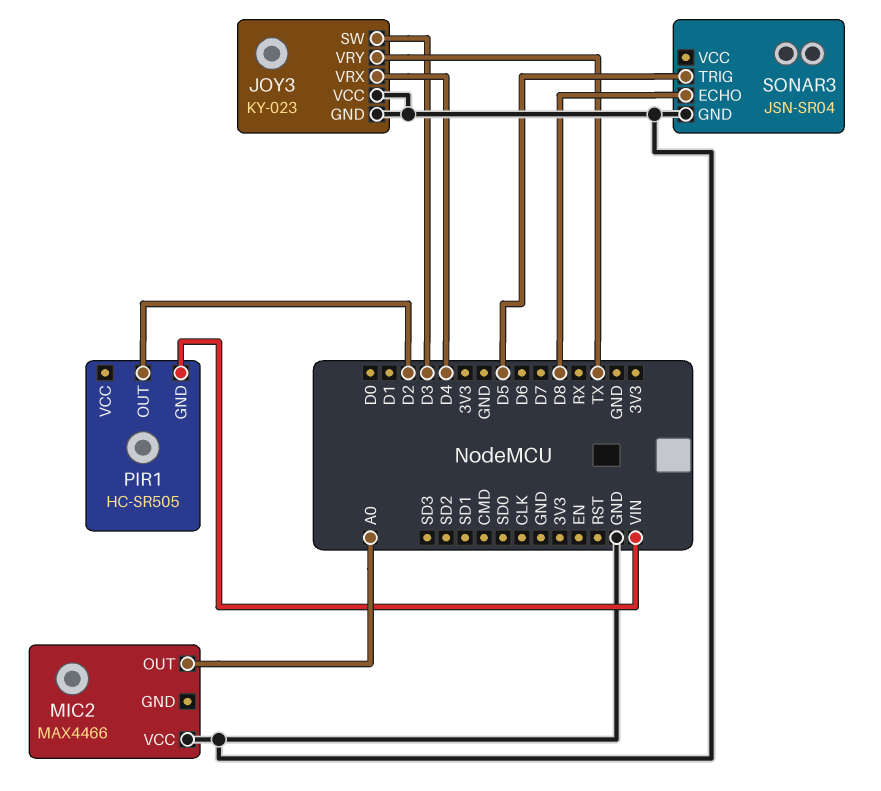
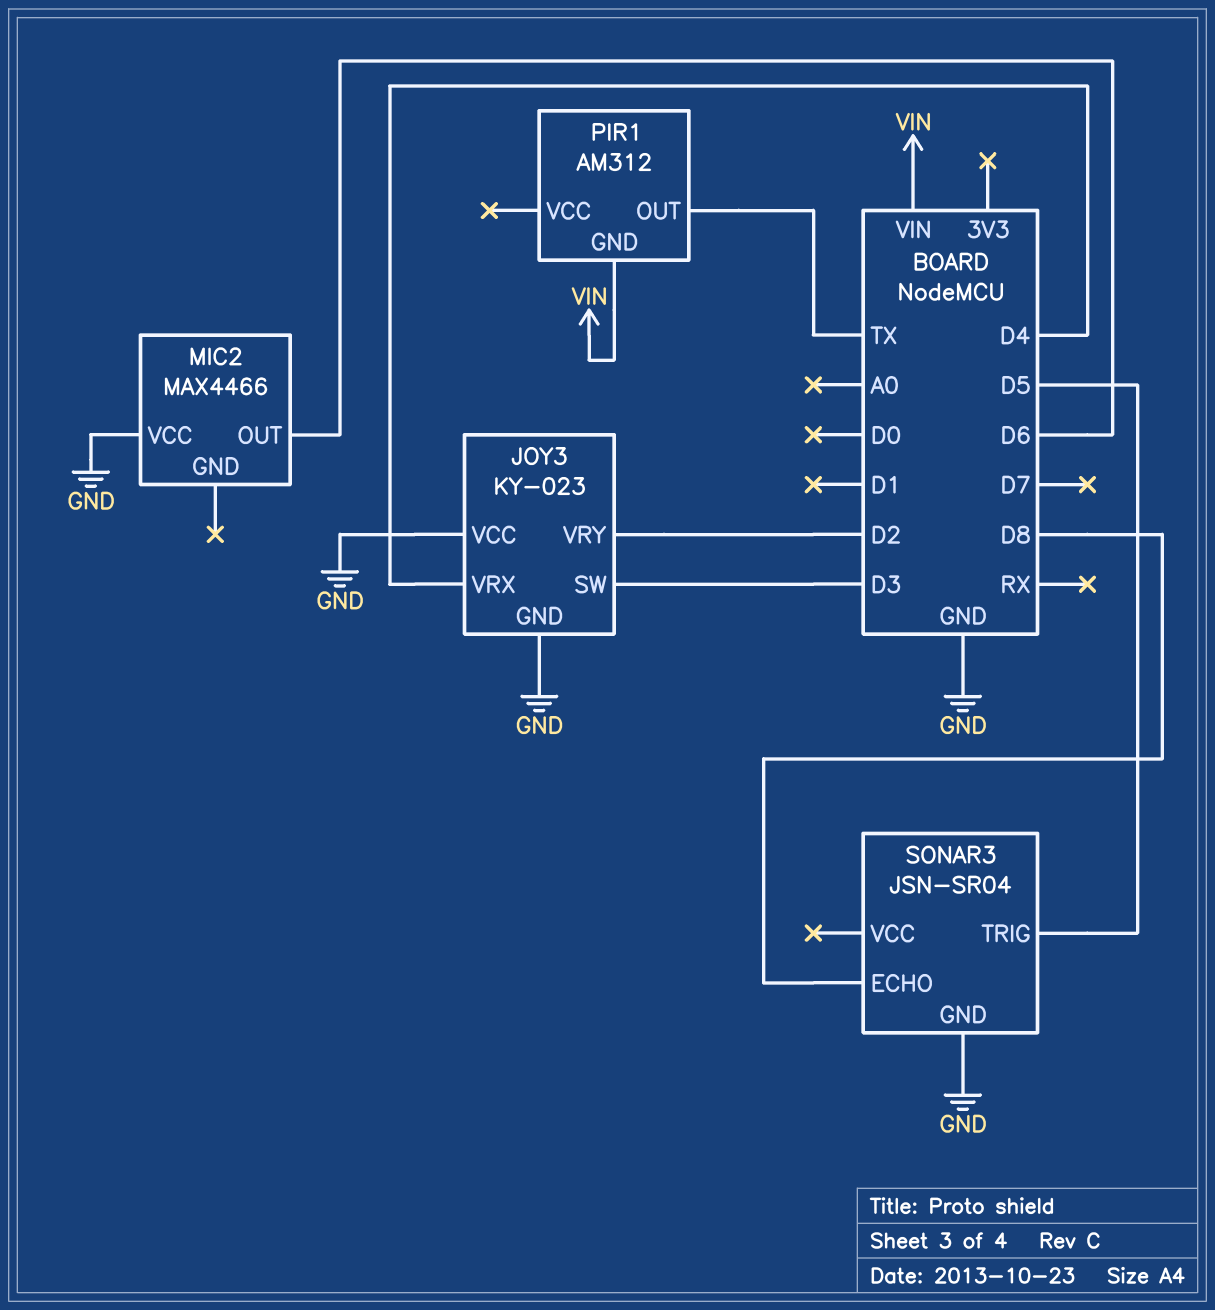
JOY3 pin VRY: TX -> D2
MIC2 pin OUT: A0 -> D6
PIR1: HC-SR505 -> AM312
PIR1 pin OUT: D2 -> TX

